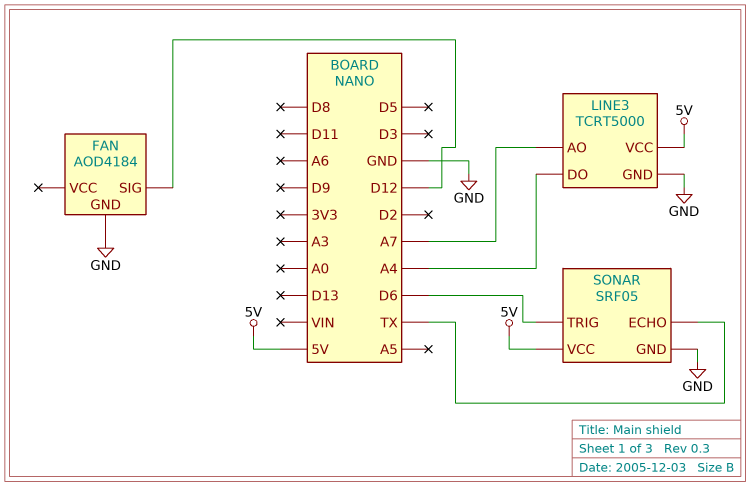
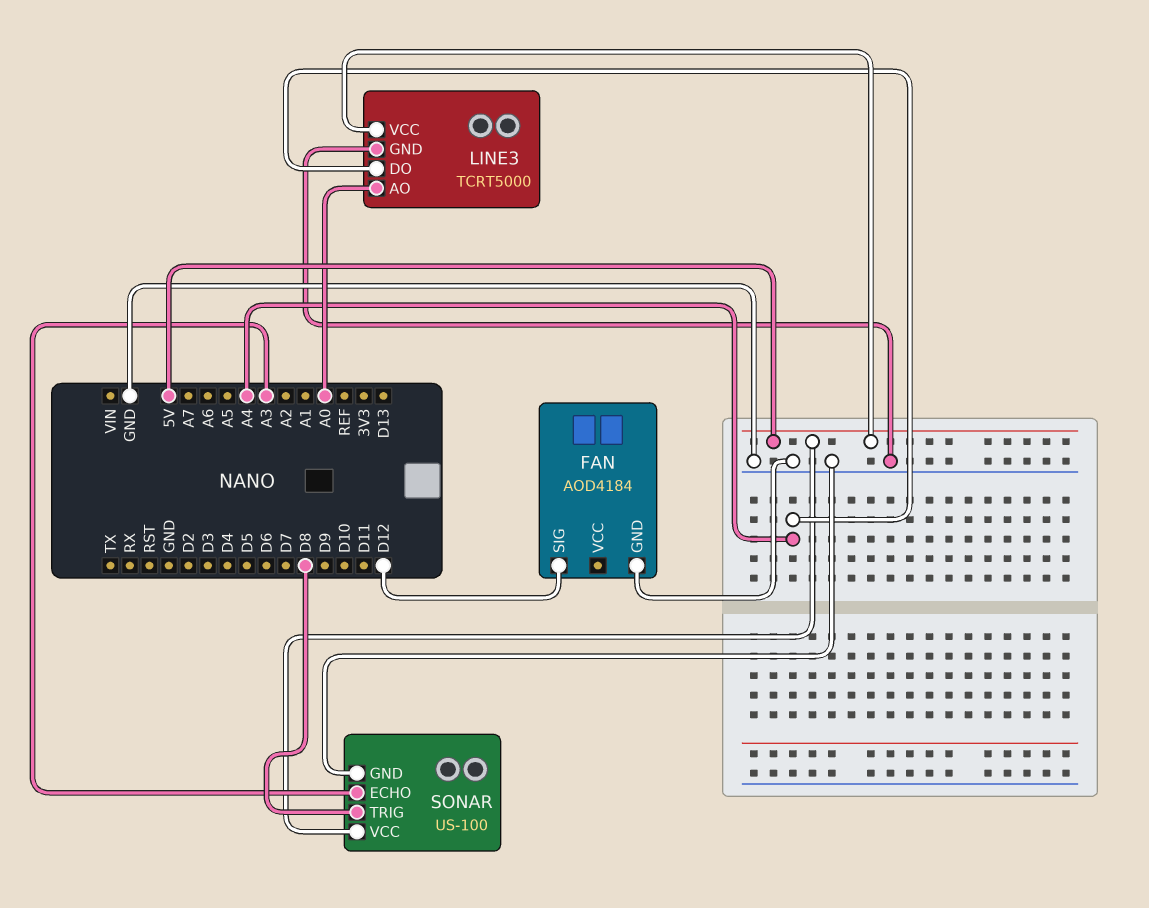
LINE3 pin AO: A7 -> A0
SONAR: SRF05 -> US-100
SONAR pin ECHO: TX -> A3
SONAR pin TRIG: D6 -> D8

